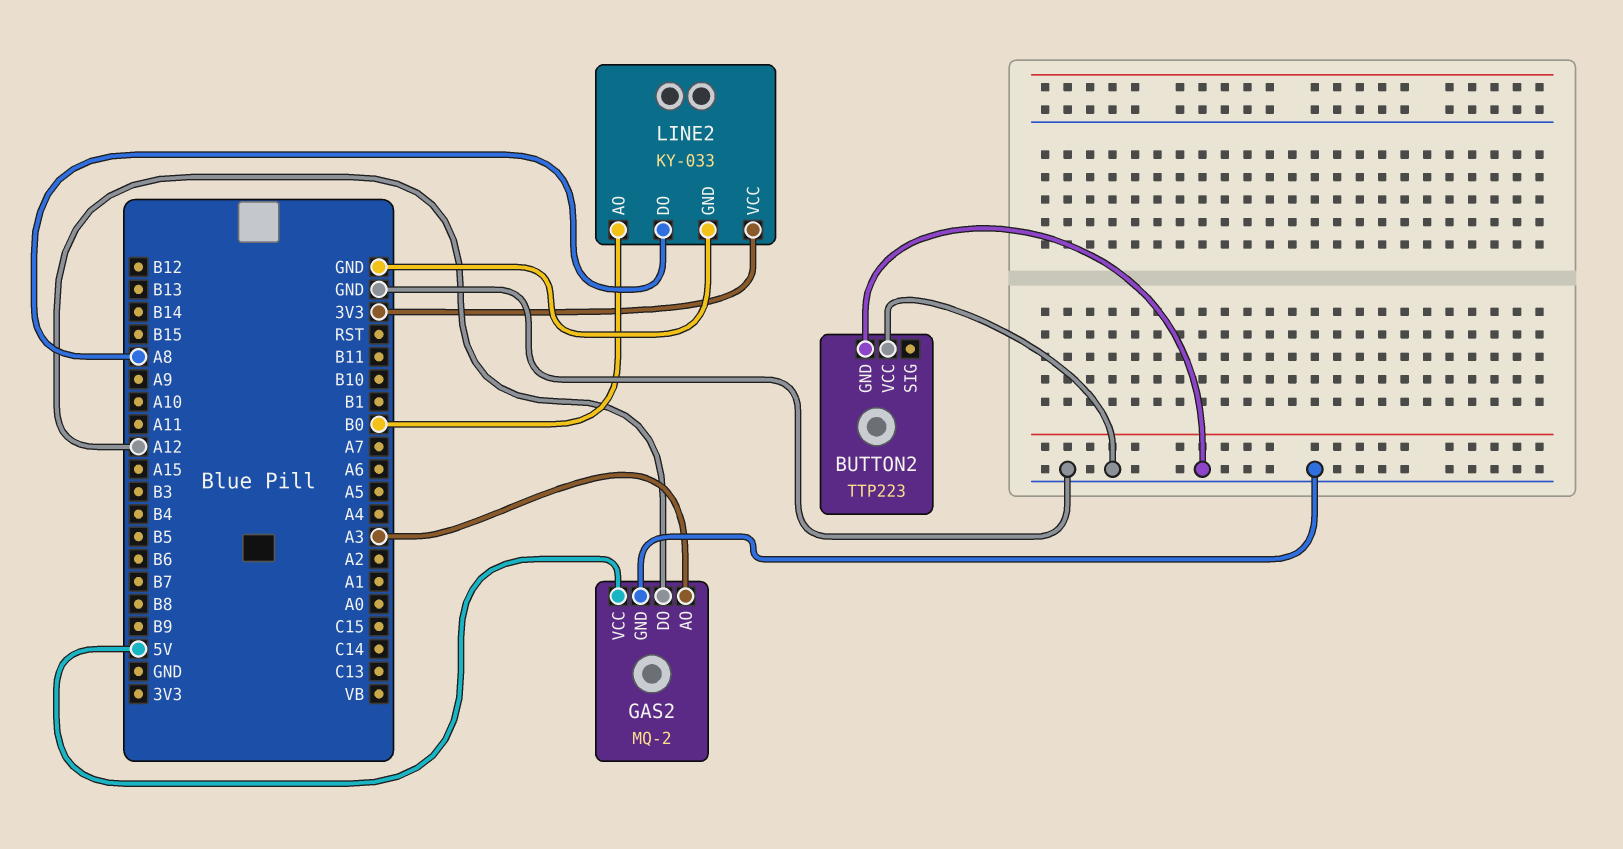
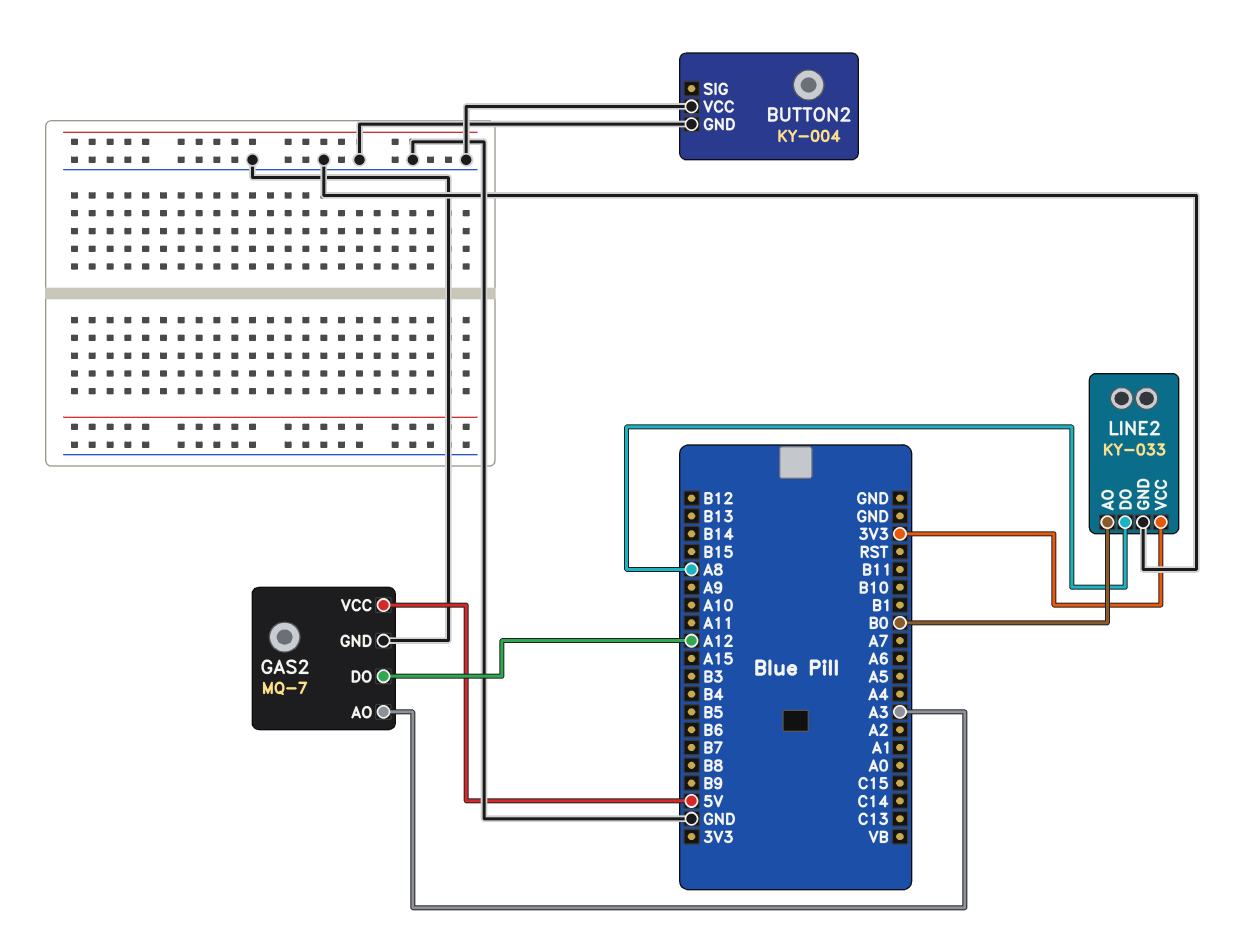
BUTTON2: TTP223 -> KY-004
GAS2: MQ-2 -> MQ-7

